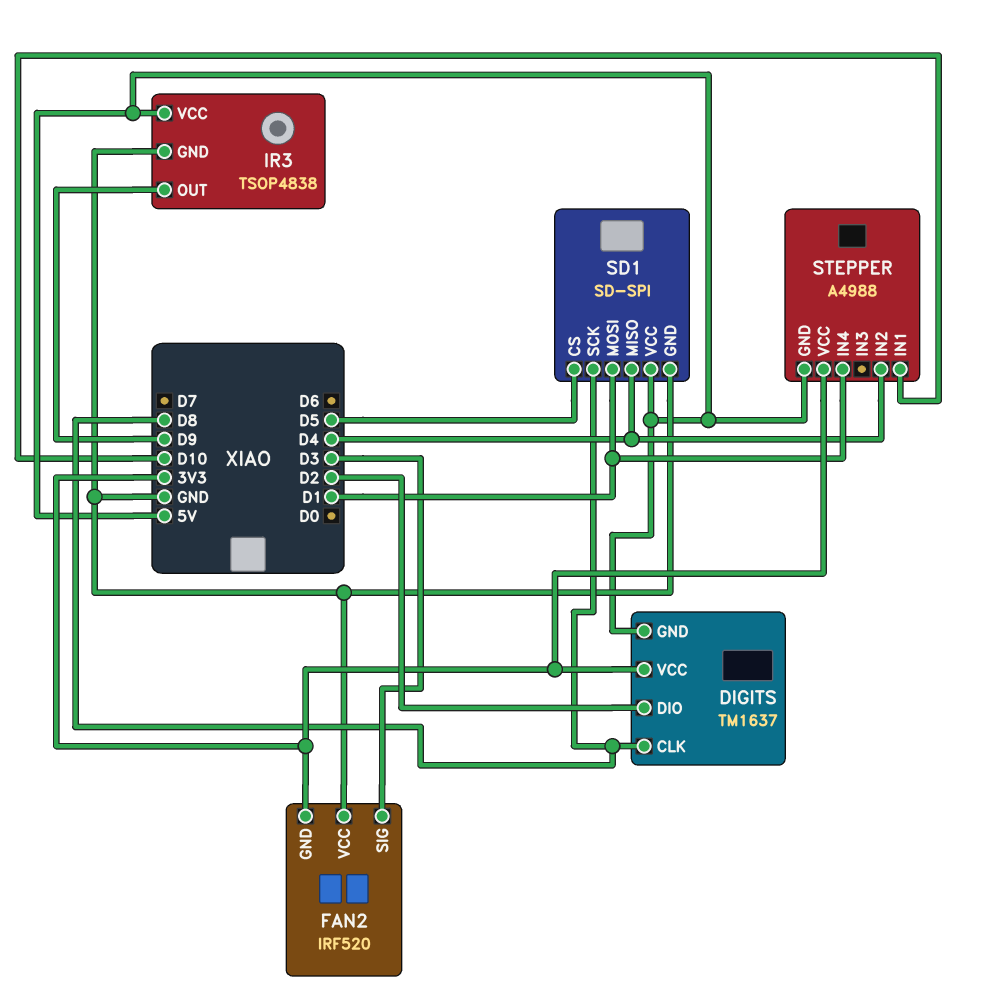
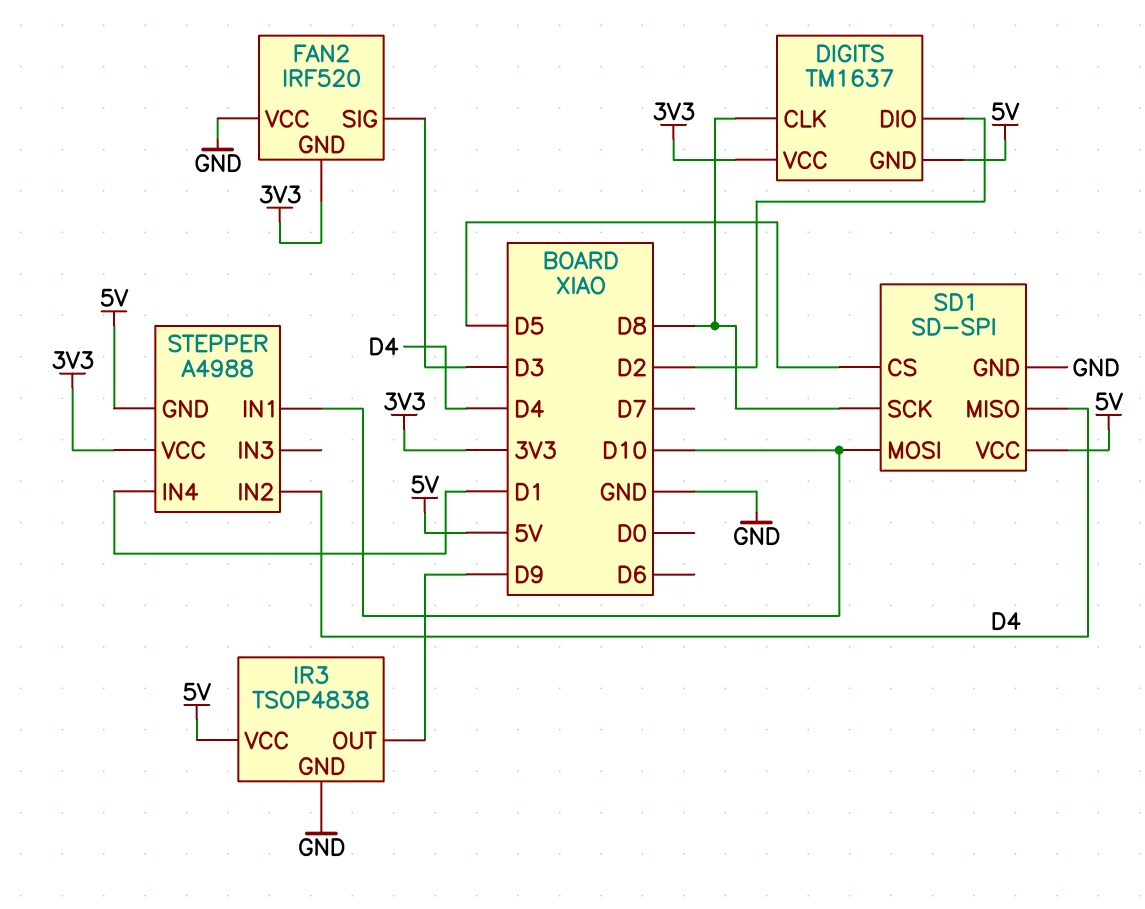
SD1 pin MOSI: D1 -> D10

